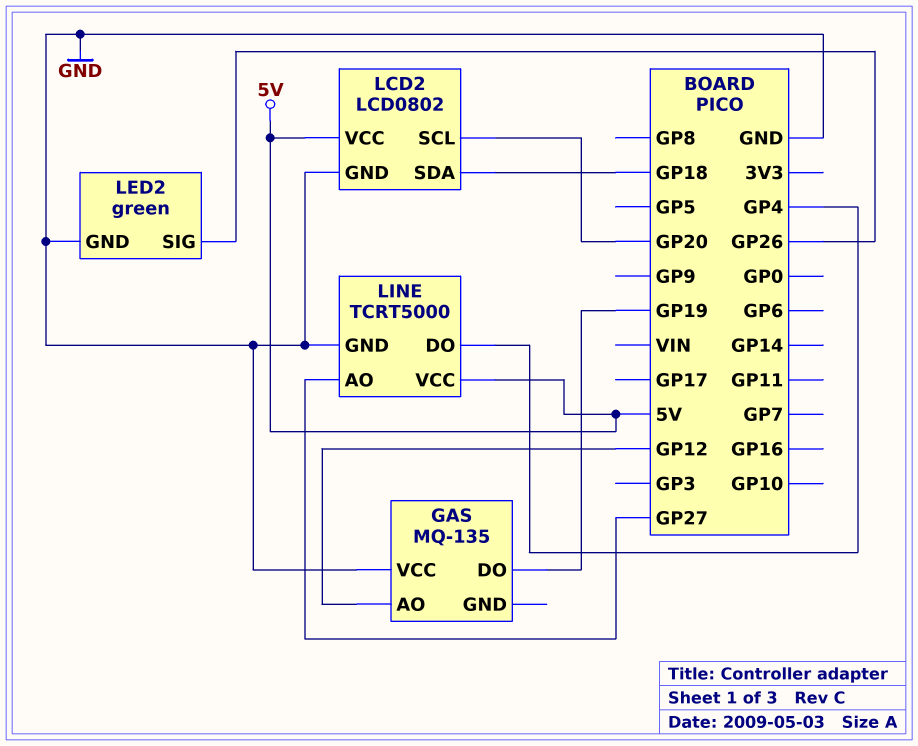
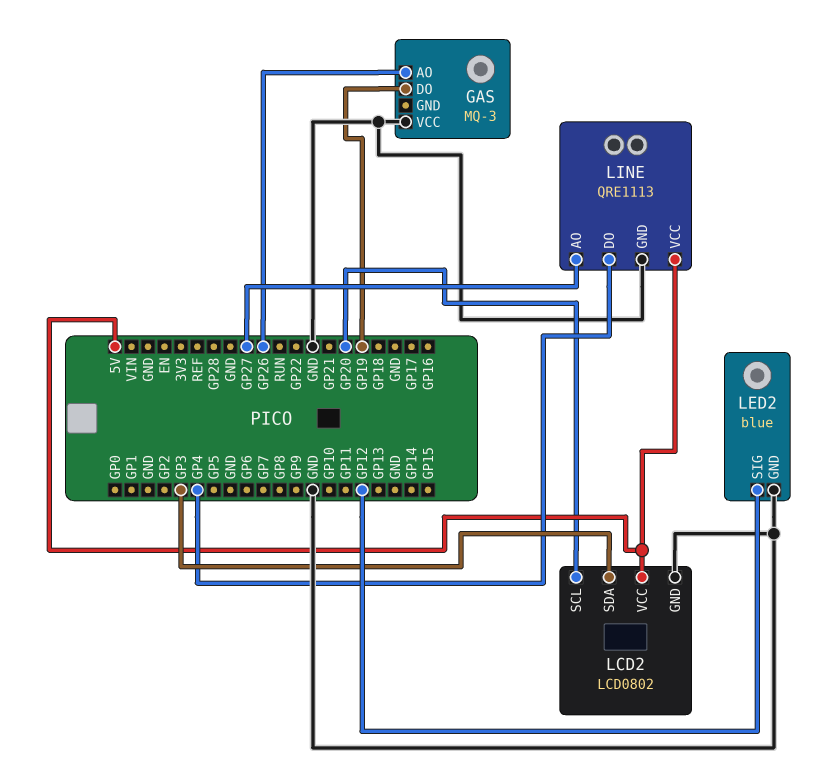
GAS: MQ-135 -> MQ-3
GAS pin AO: GP12 -> GP26
LCD2 pin SDA: GP18 -> GP3
LED2: green -> blue
LED2 pin SIG: GP26 -> GP12
LINE: TCRT5000 -> QRE1113

